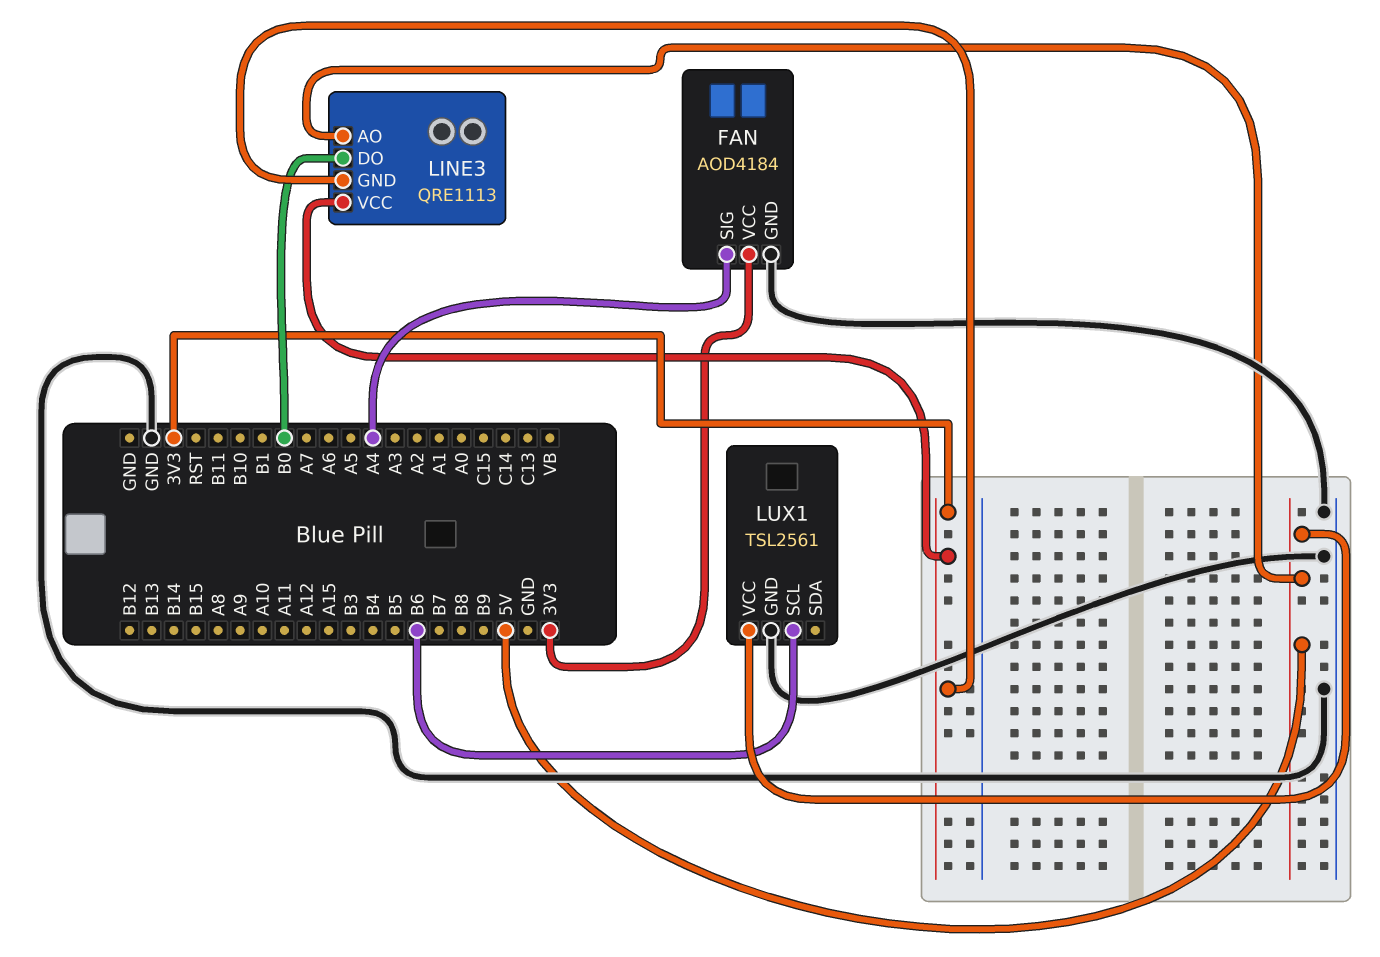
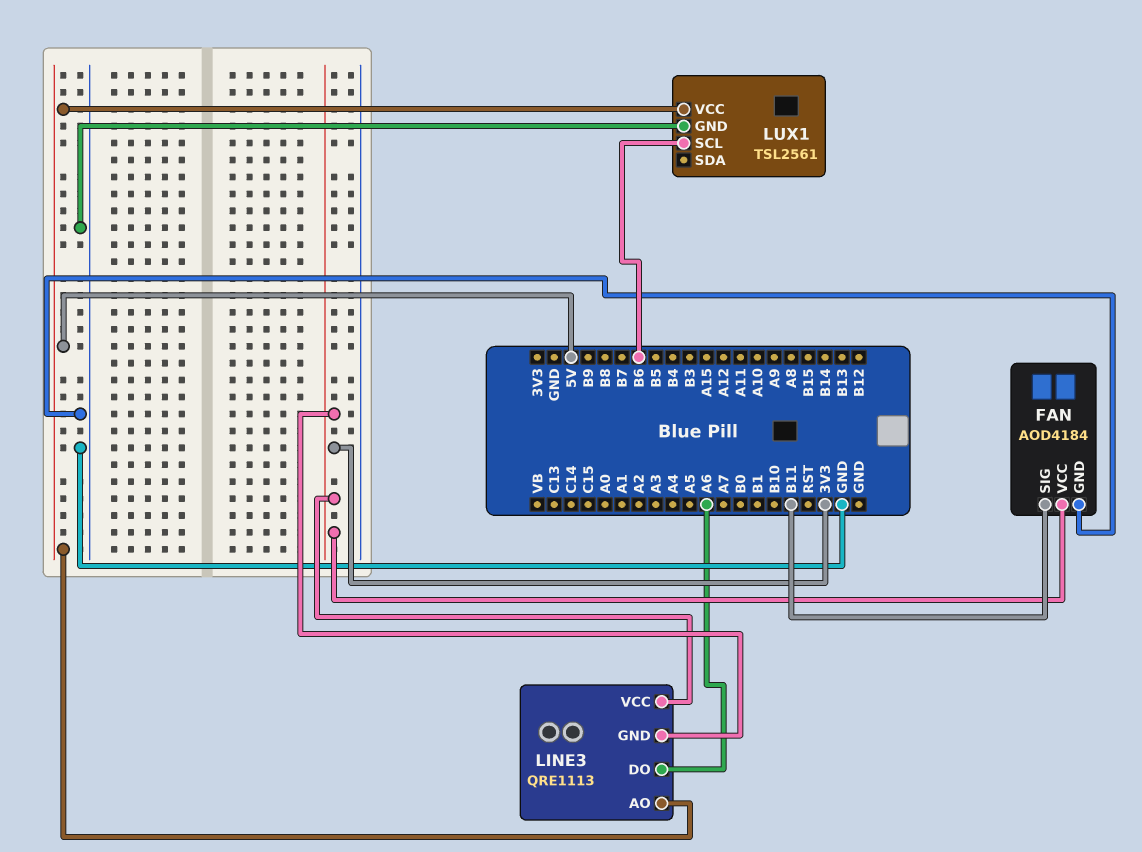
FAN pin SIG: A4 -> B11
LINE3 pin DO: B0 -> A6

